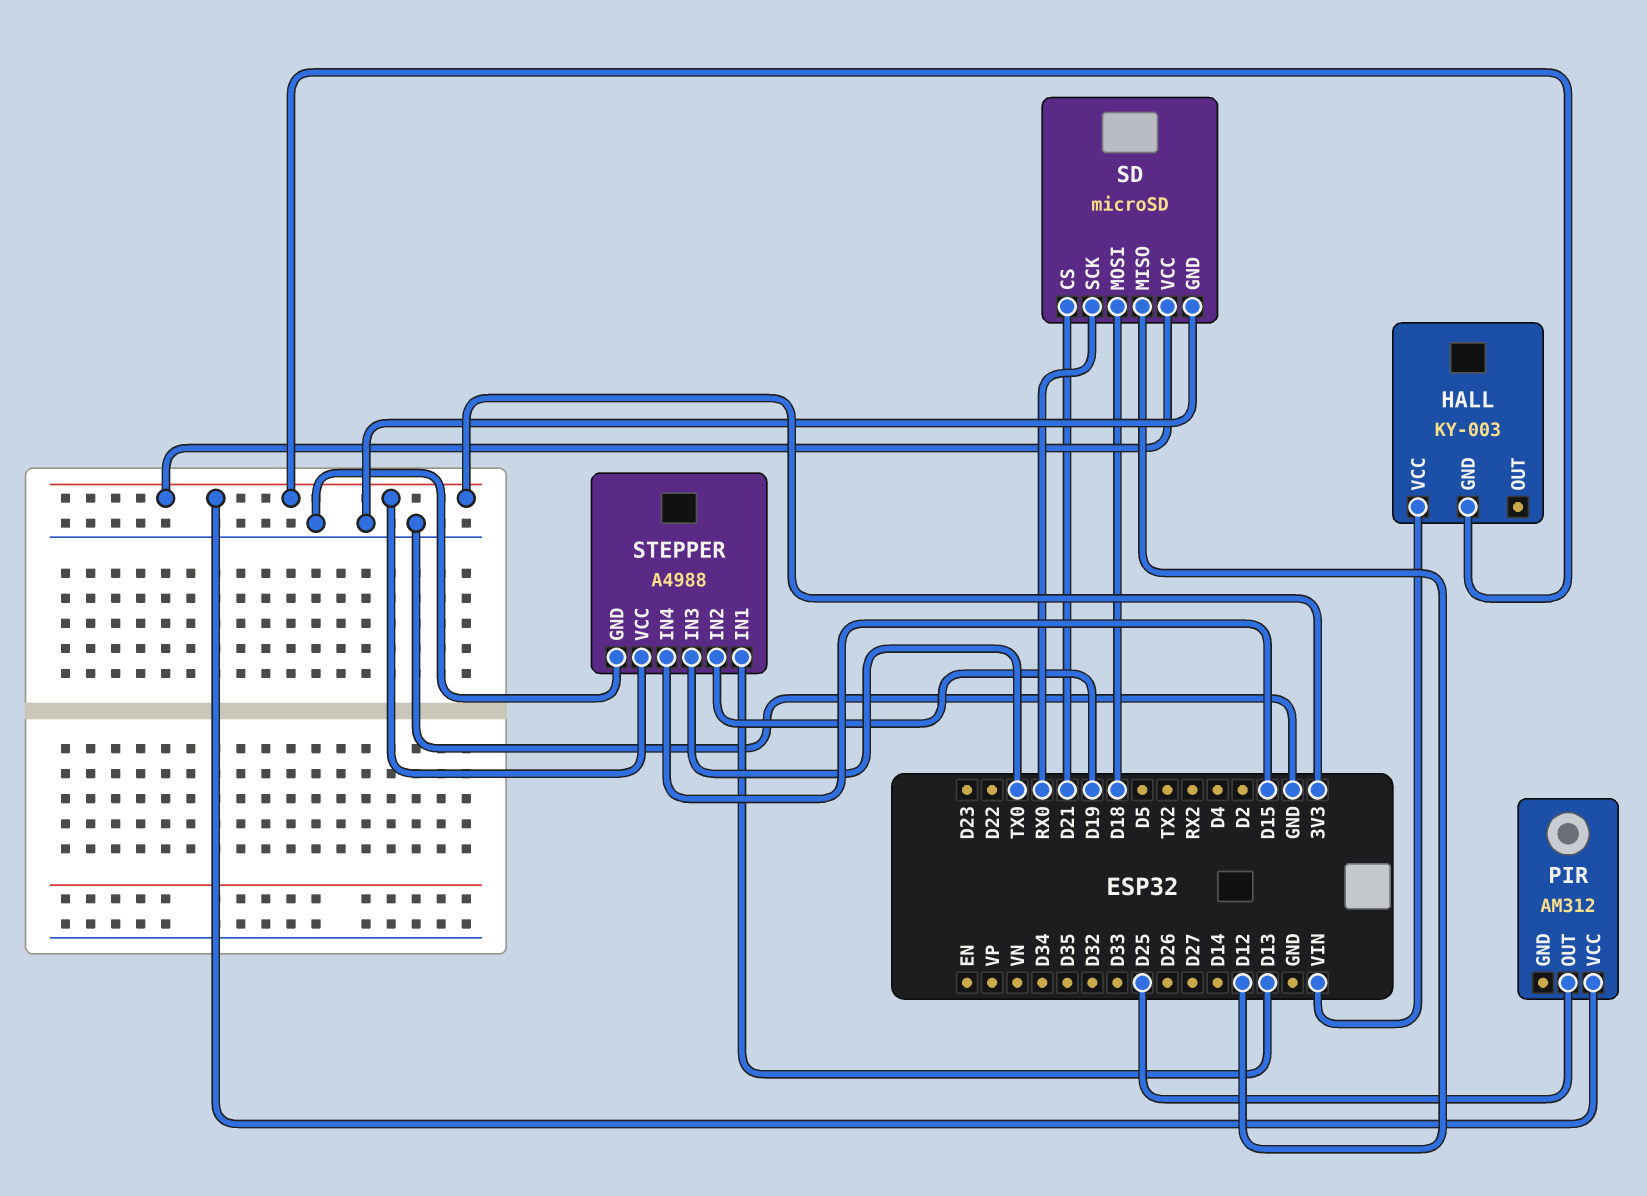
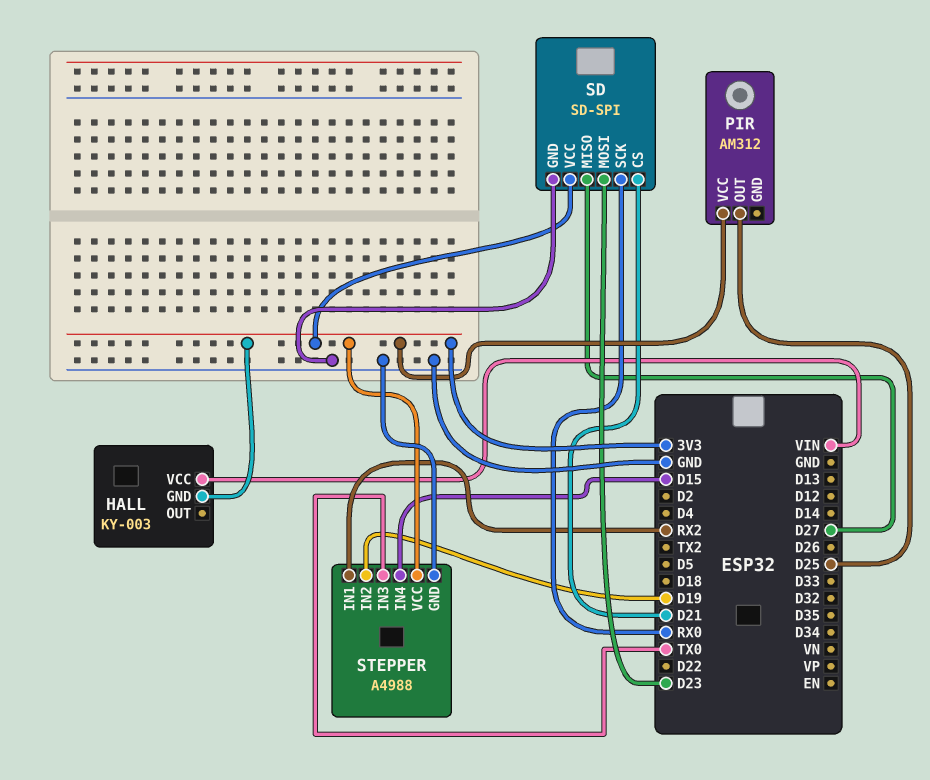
SD: microSD -> SD-SPI
SD pin MISO: D12 -> D27
SD pin MOSI: D18 -> D23
STEPPER pin IN1: D13 -> RX2

